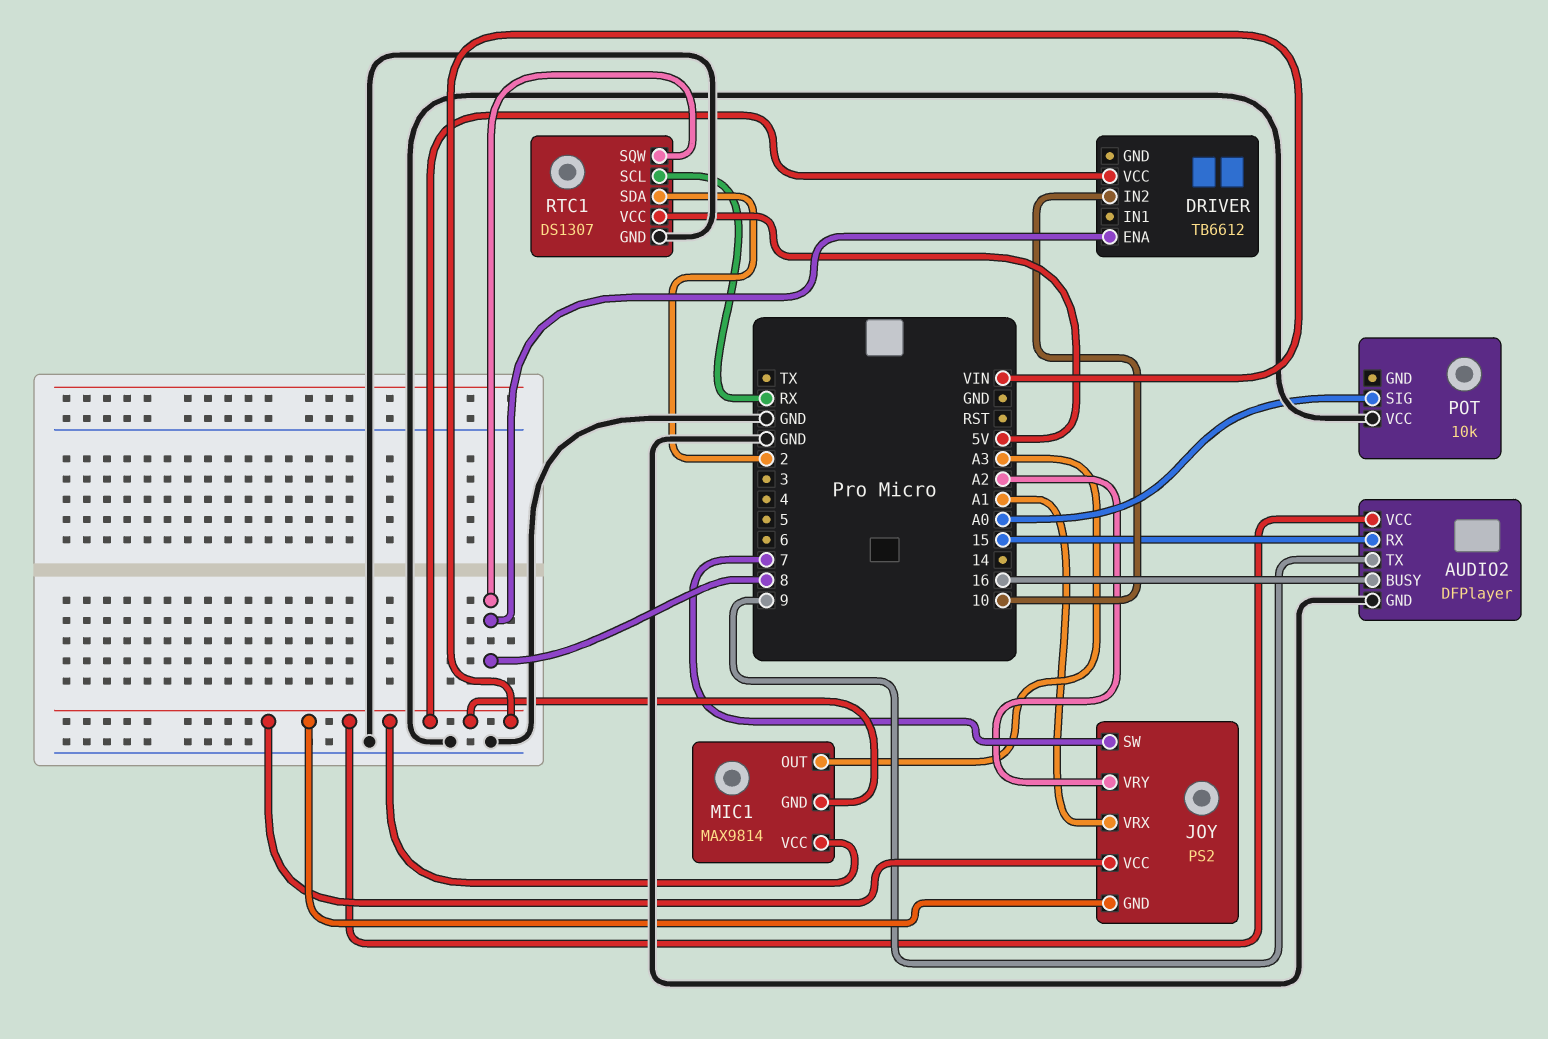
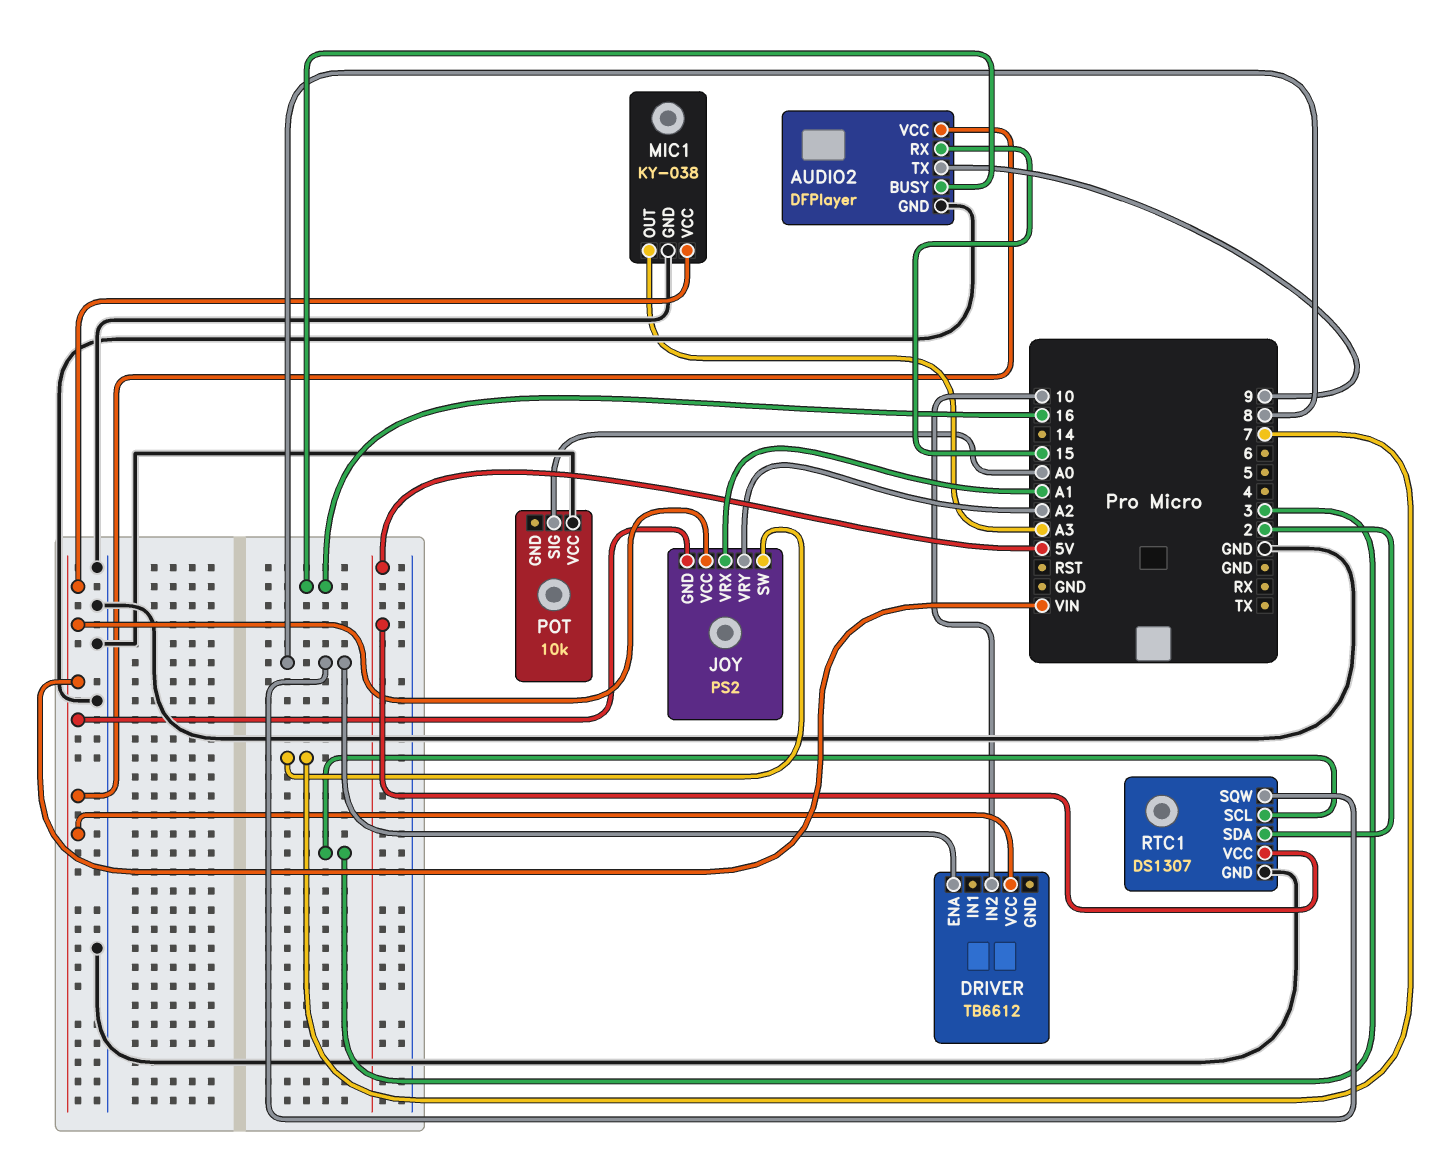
MIC1: MAX9814 -> KY-038
MIC1 pin GND: VIN -> GND
RTC1 pin SCL: RX -> 3

